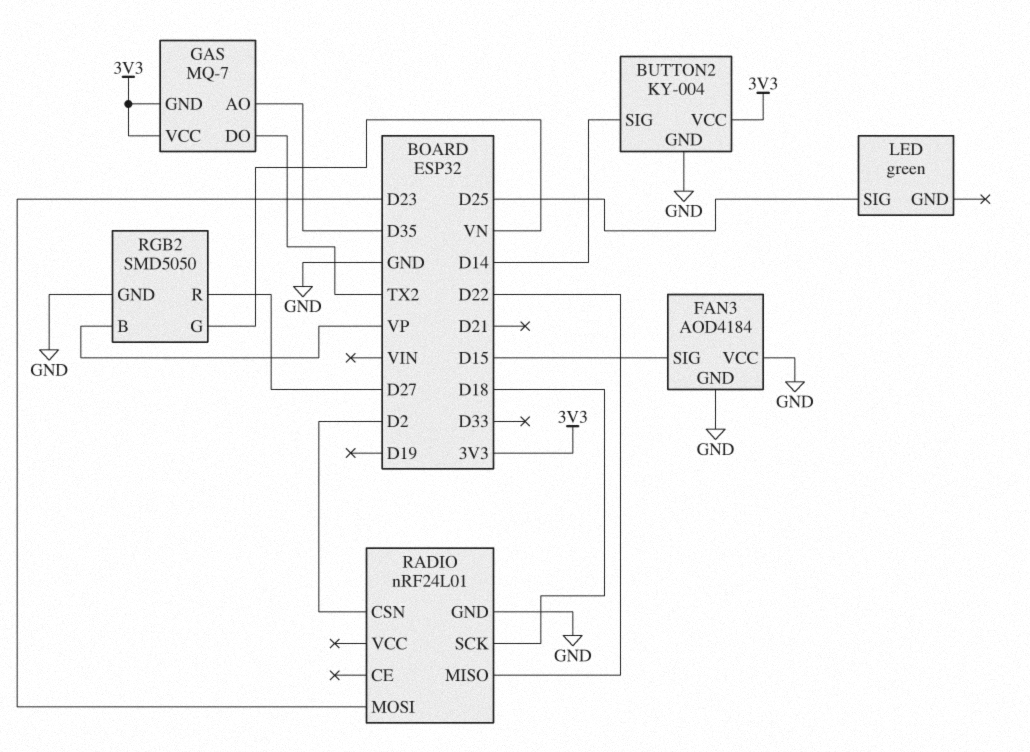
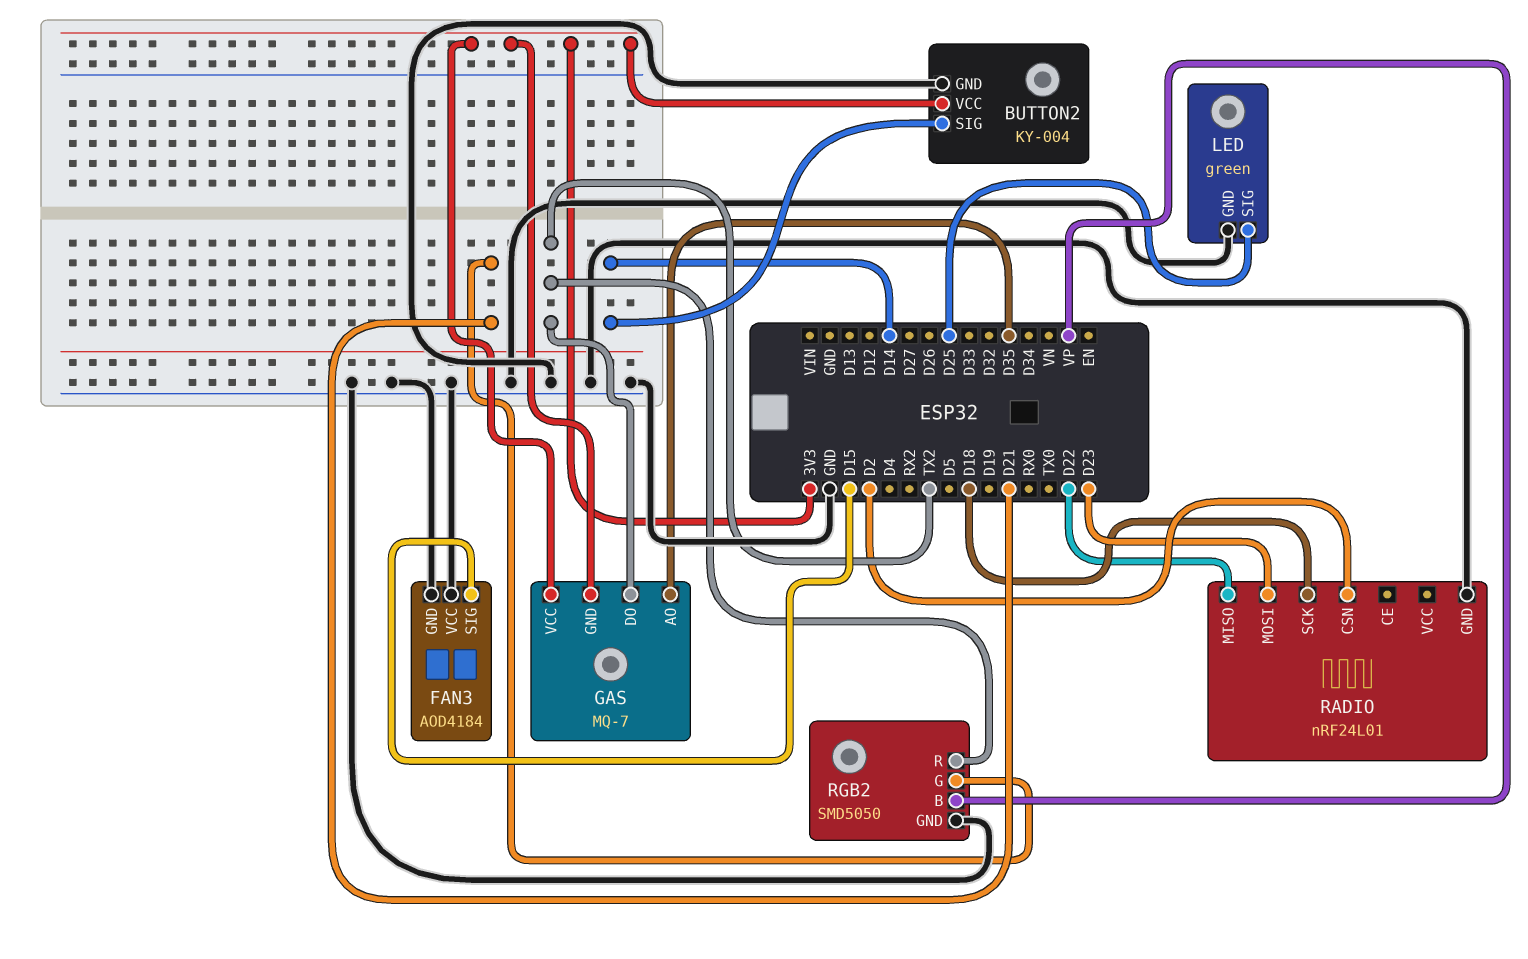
LED pin GND: none -> GND
RGB2 pin G: VN -> D21
RGB2 pin R: D27 -> TX2

